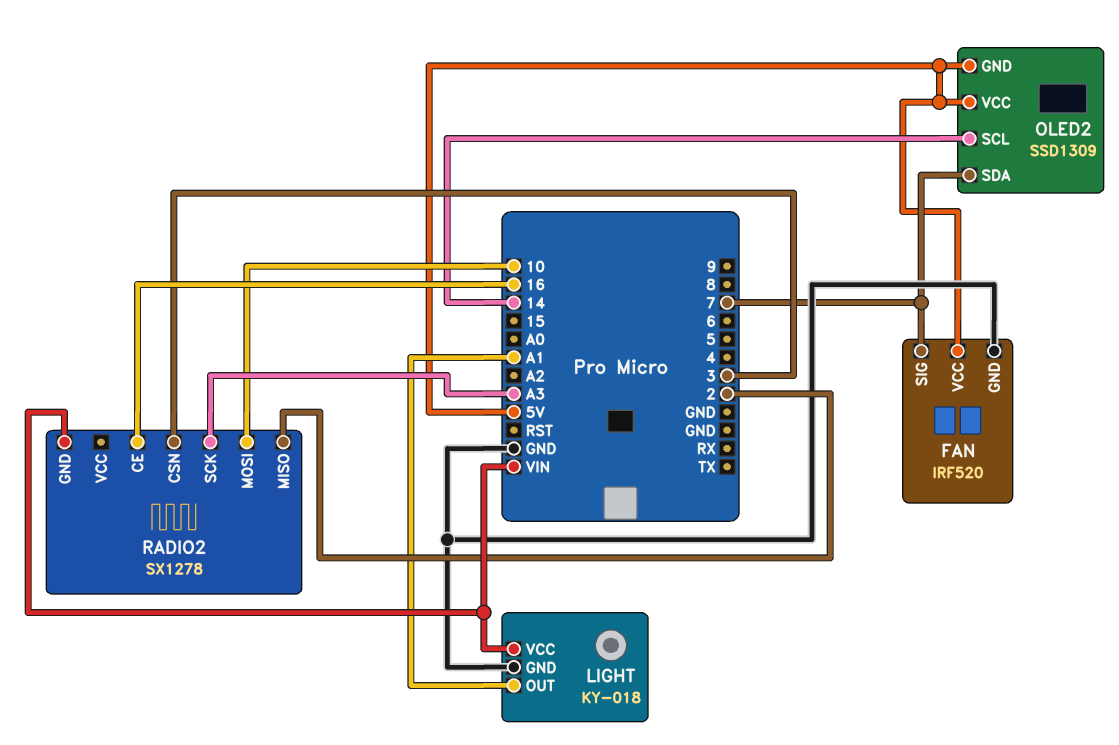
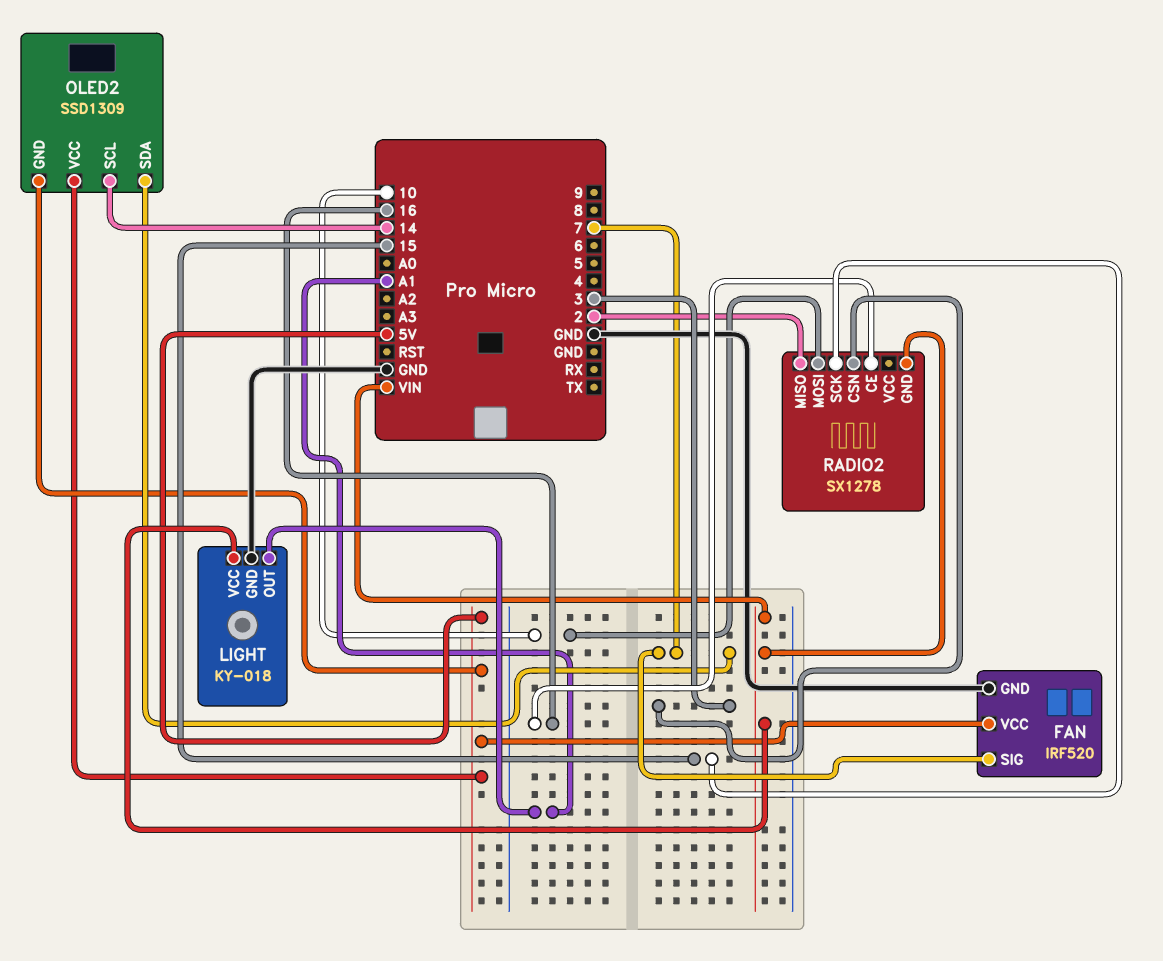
RADIO2 pin SCK: A3 -> 15

